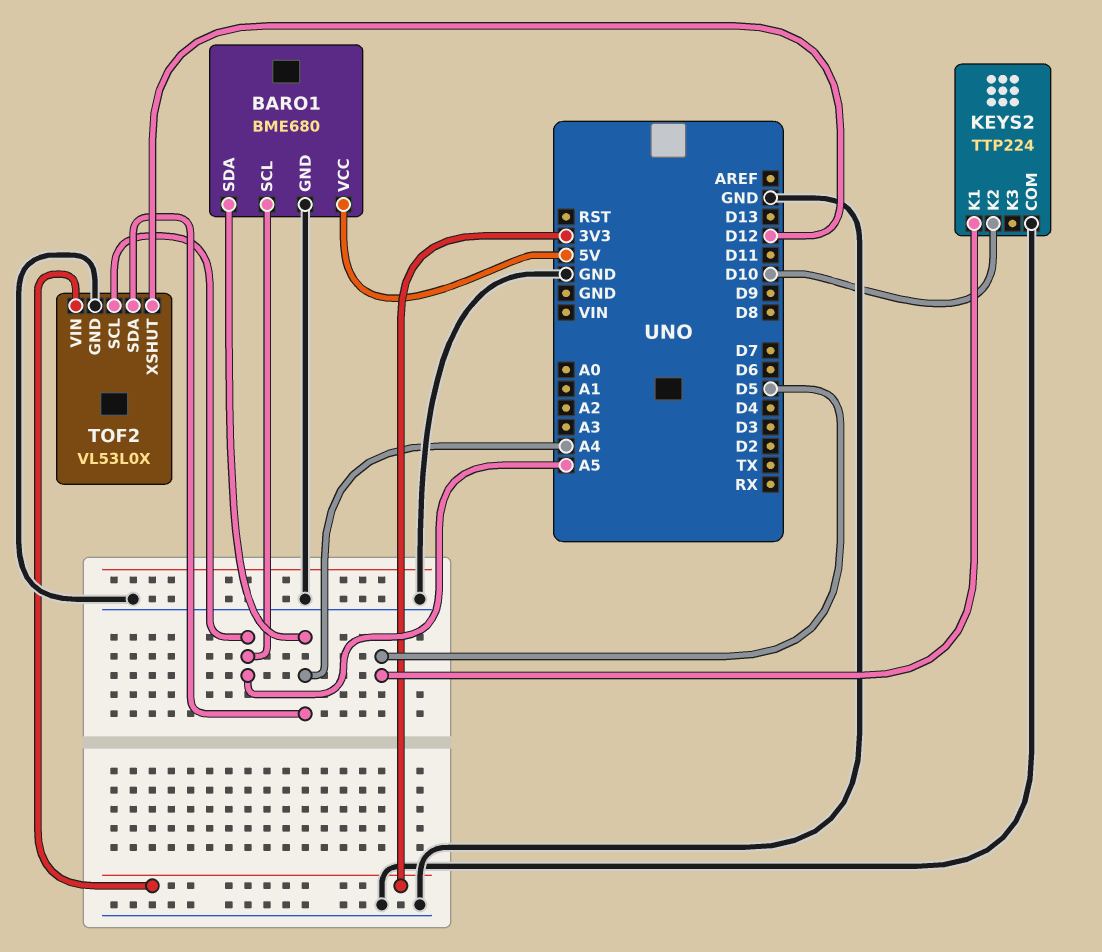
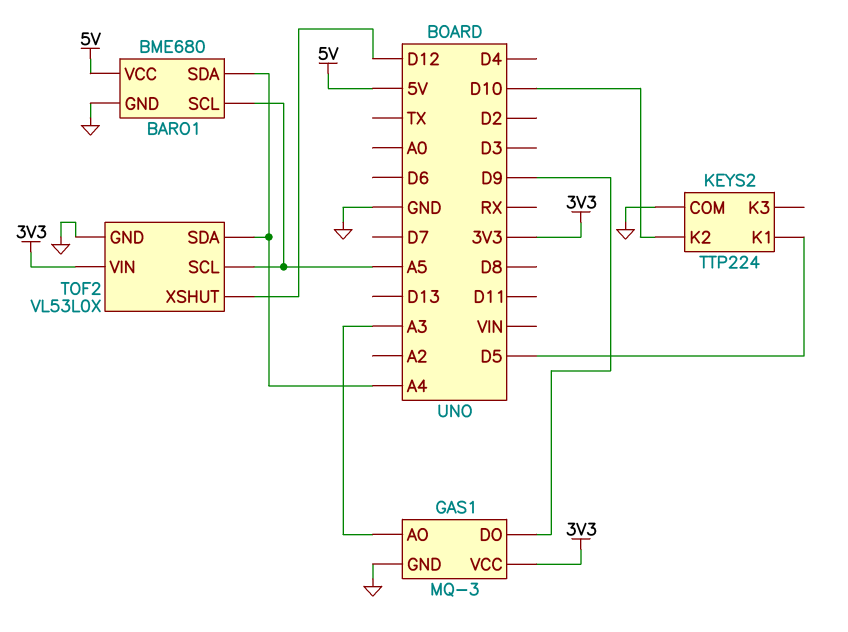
GAS1: none -> MQ-3
GAS1 pin AO: none -> A3
GAS1 pin DO: none -> D9
GAS1 pin GND: none -> GND
GAS1 pin VCC: none -> 3V3

